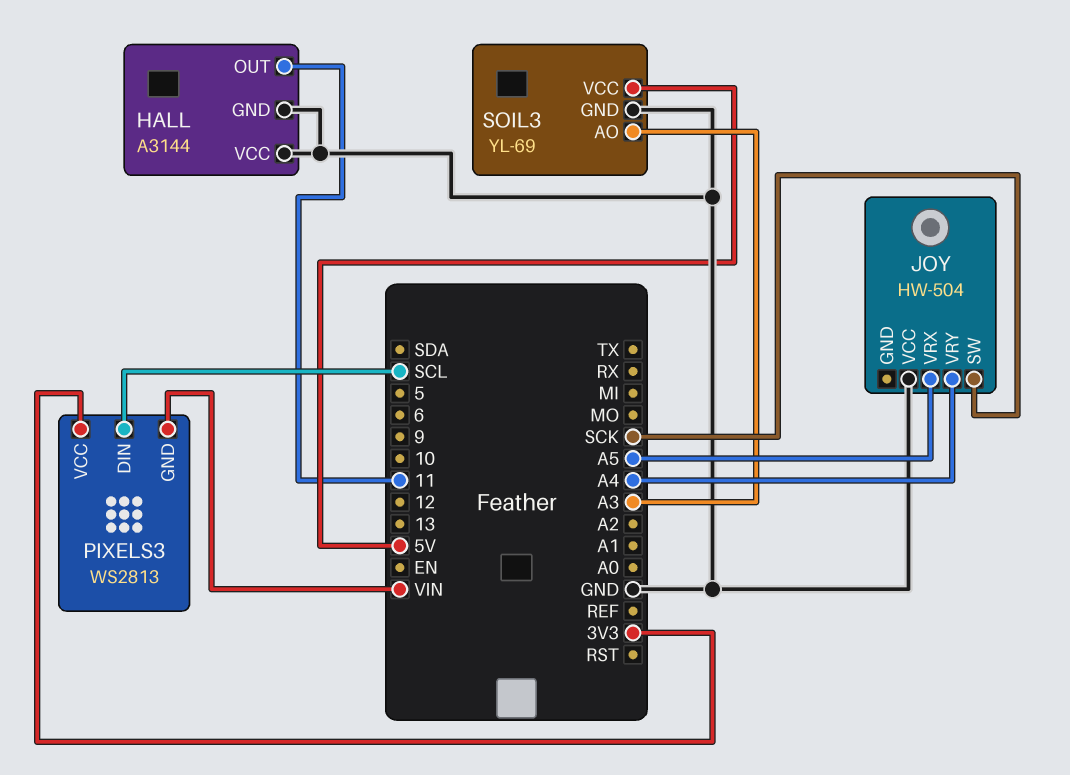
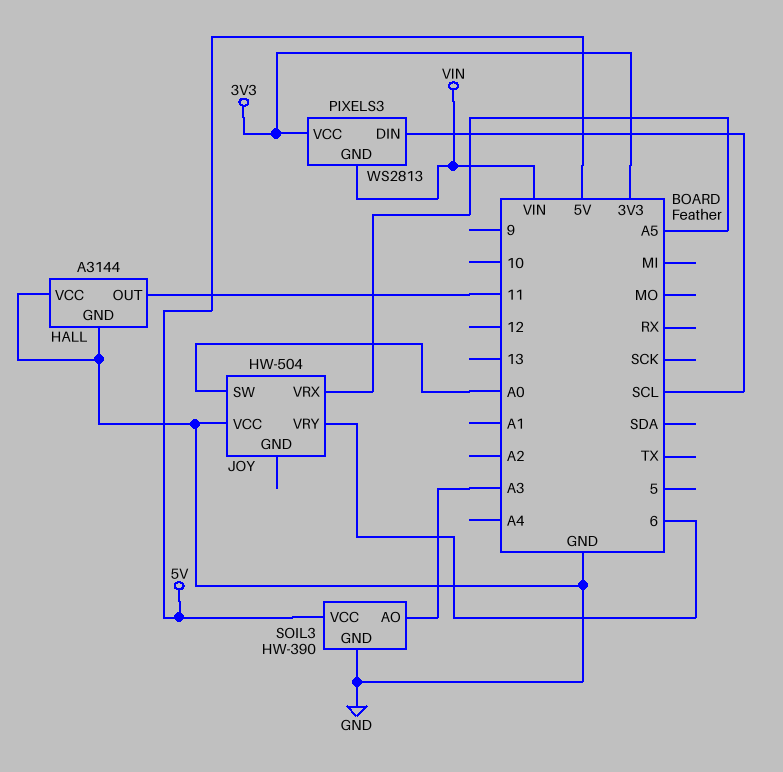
JOY pin SW: SCK -> A0
JOY pin VRY: A4 -> 6
SOIL3: YL-69 -> HW-390

